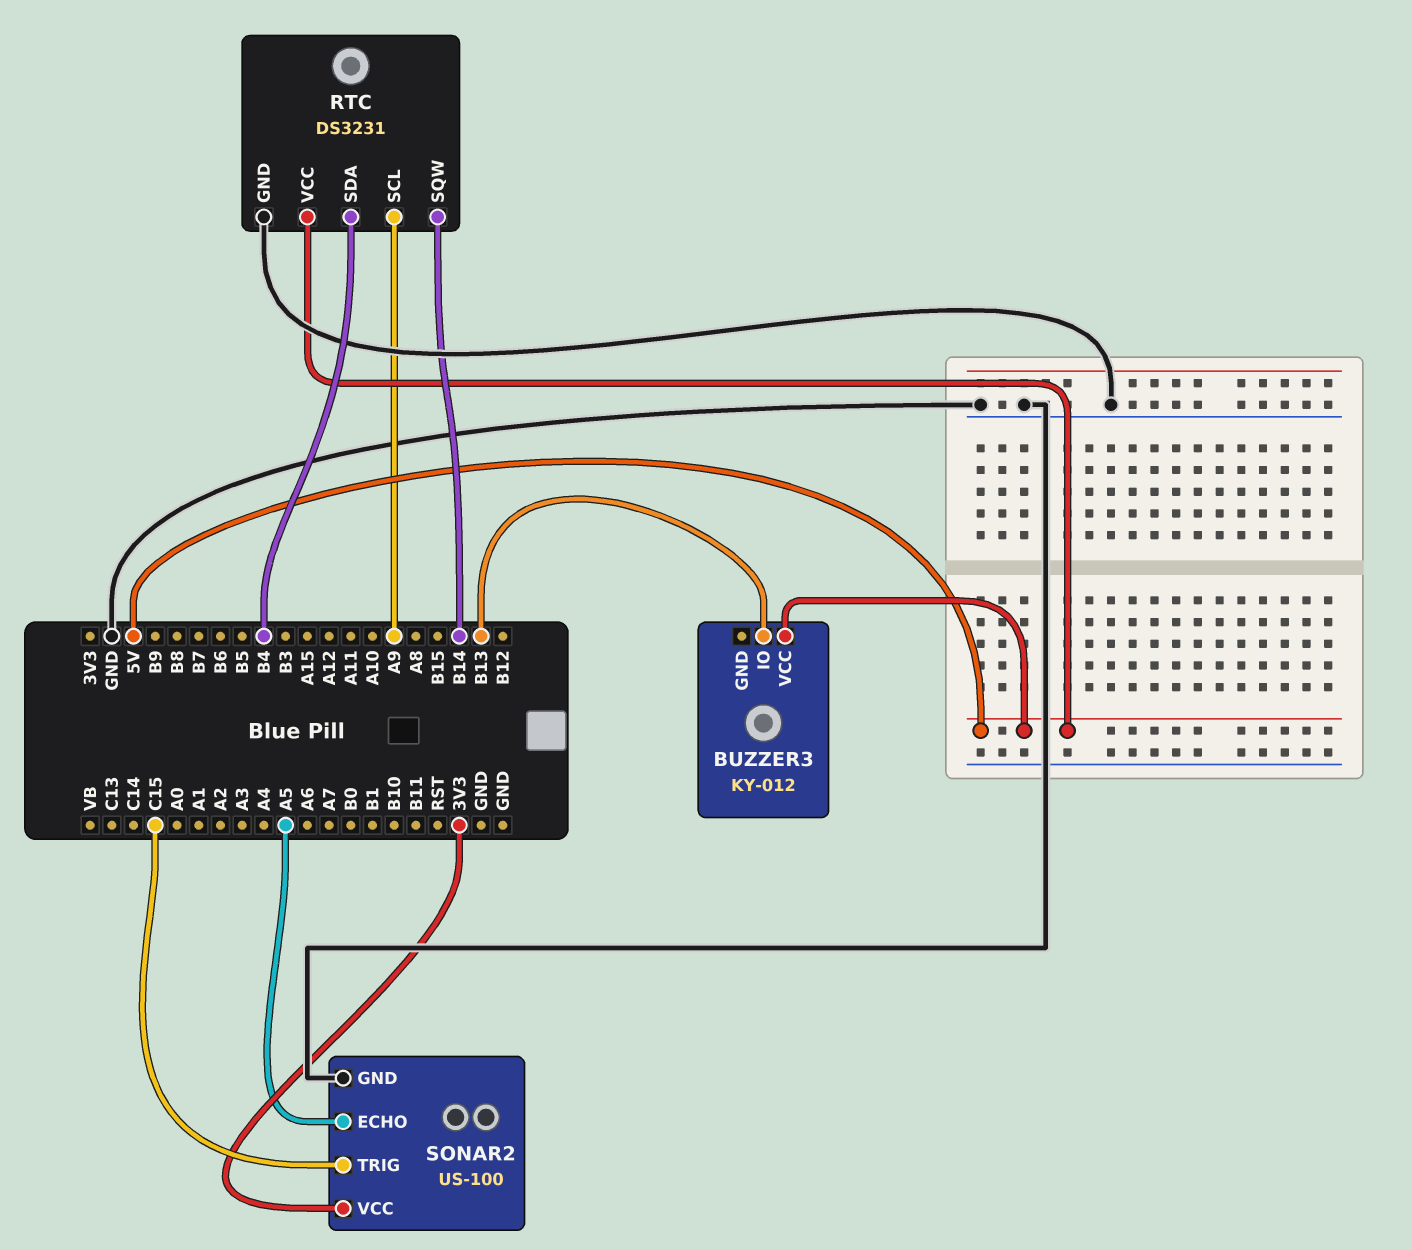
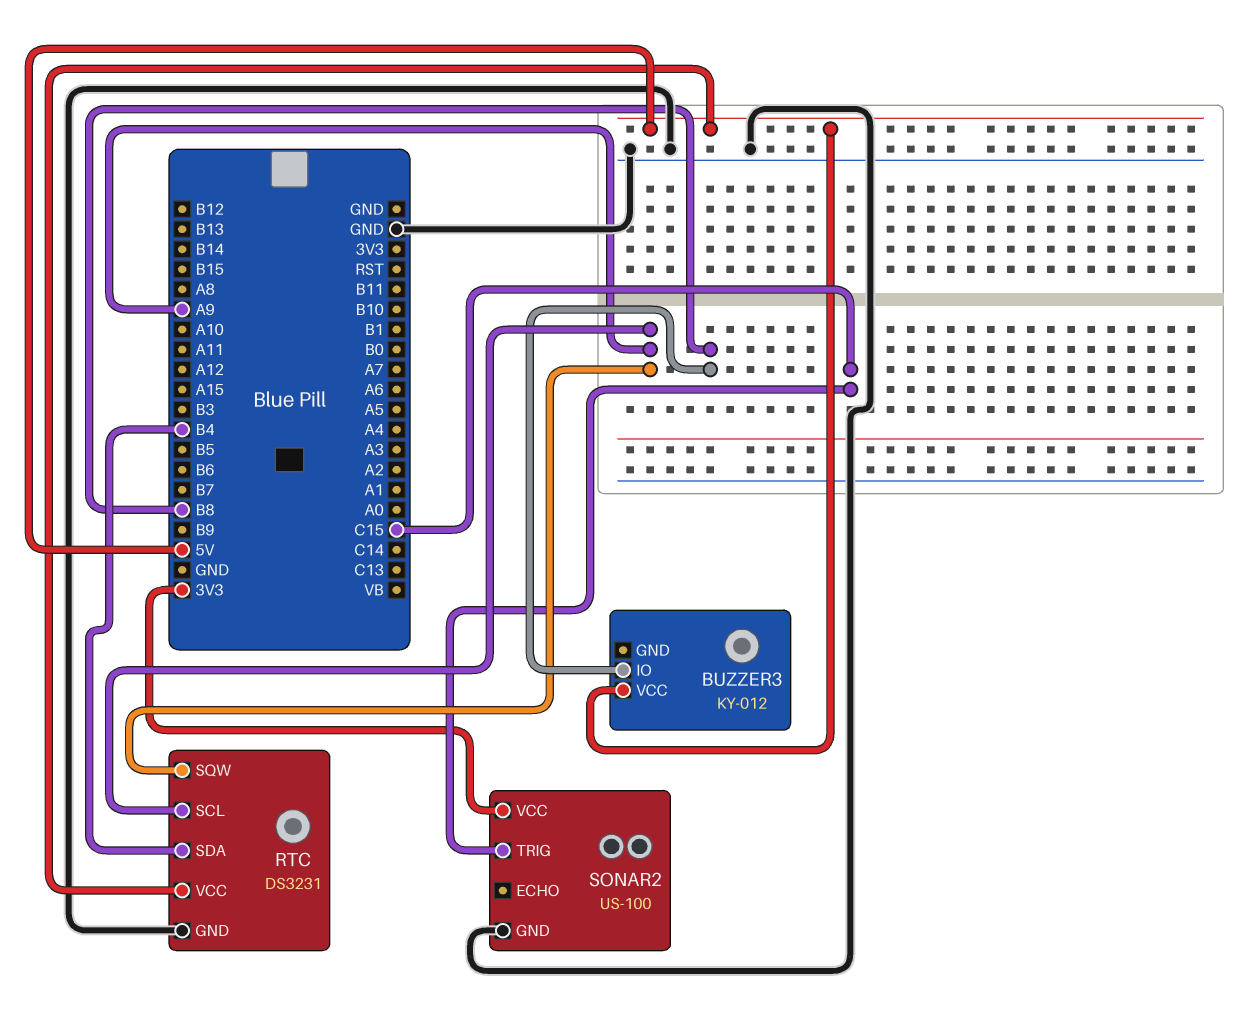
BUZZER3 pin IO: B13 -> B8
RTC pin SQW: B14 -> A9
SONAR2 pin ECHO: A5 -> none

